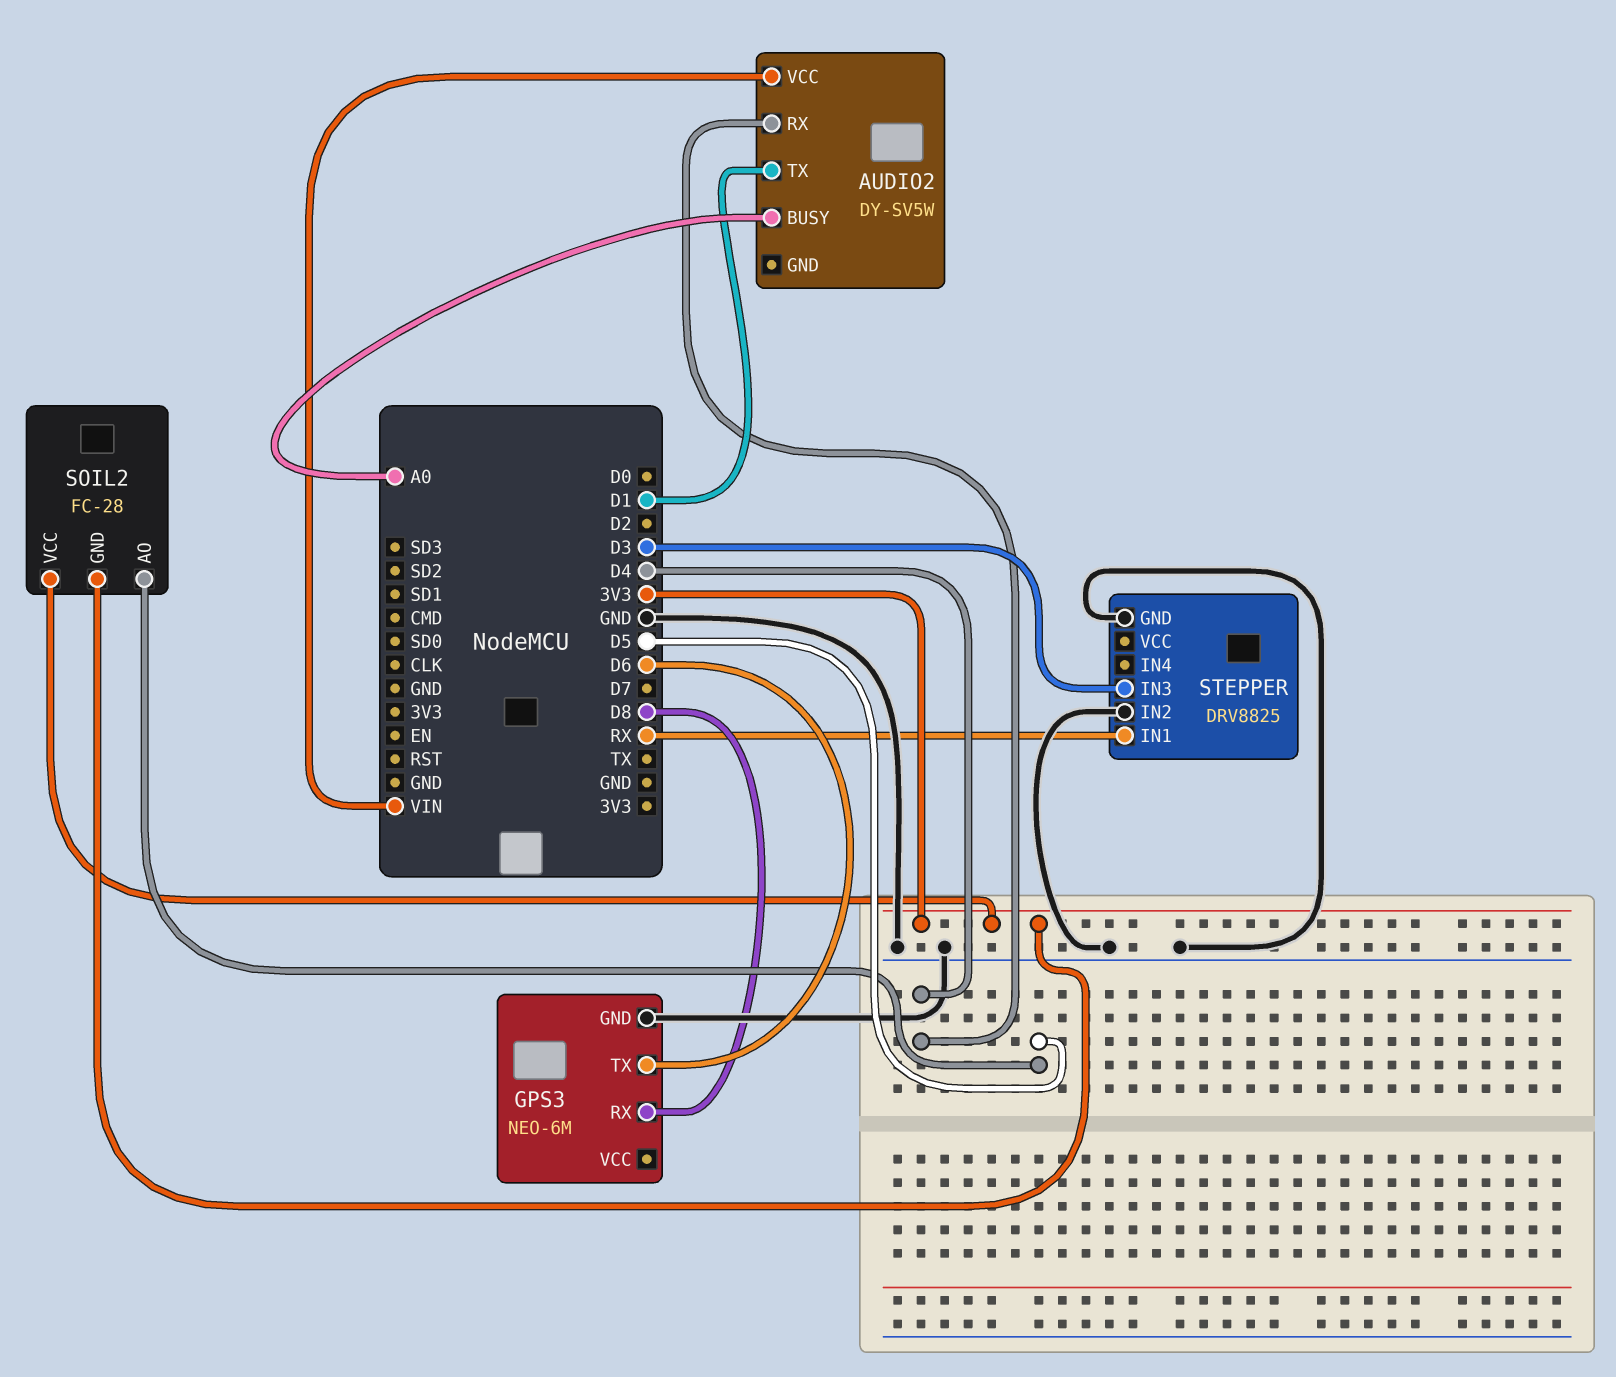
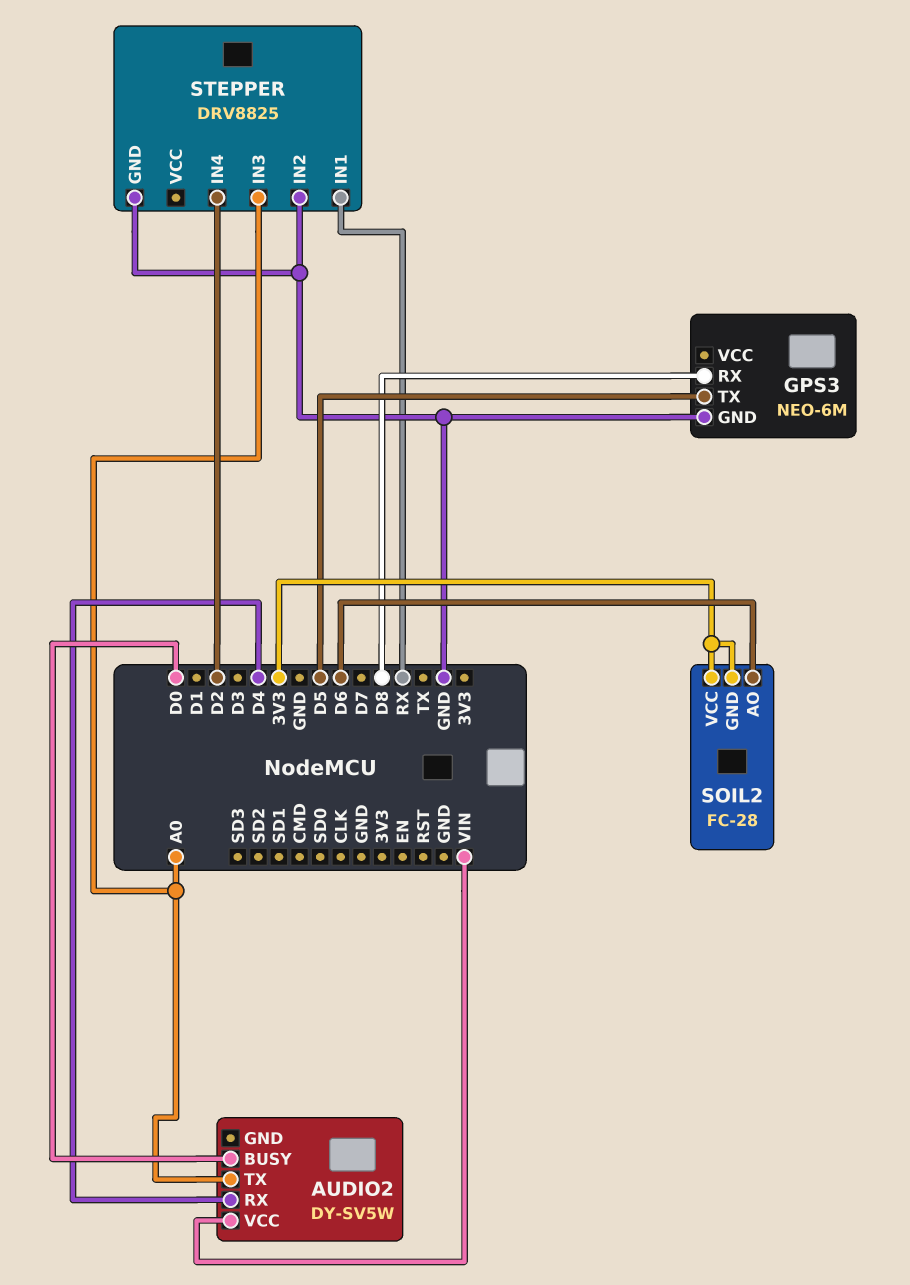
AUDIO2 pin BUSY: A0 -> D0
AUDIO2 pin TX: D1 -> A0
GPS3 pin TX: D6 -> D5
SOIL2 pin AO: D5 -> D6
STEPPER pin IN3: D3 -> A0
STEPPER pin IN4: none -> D2

